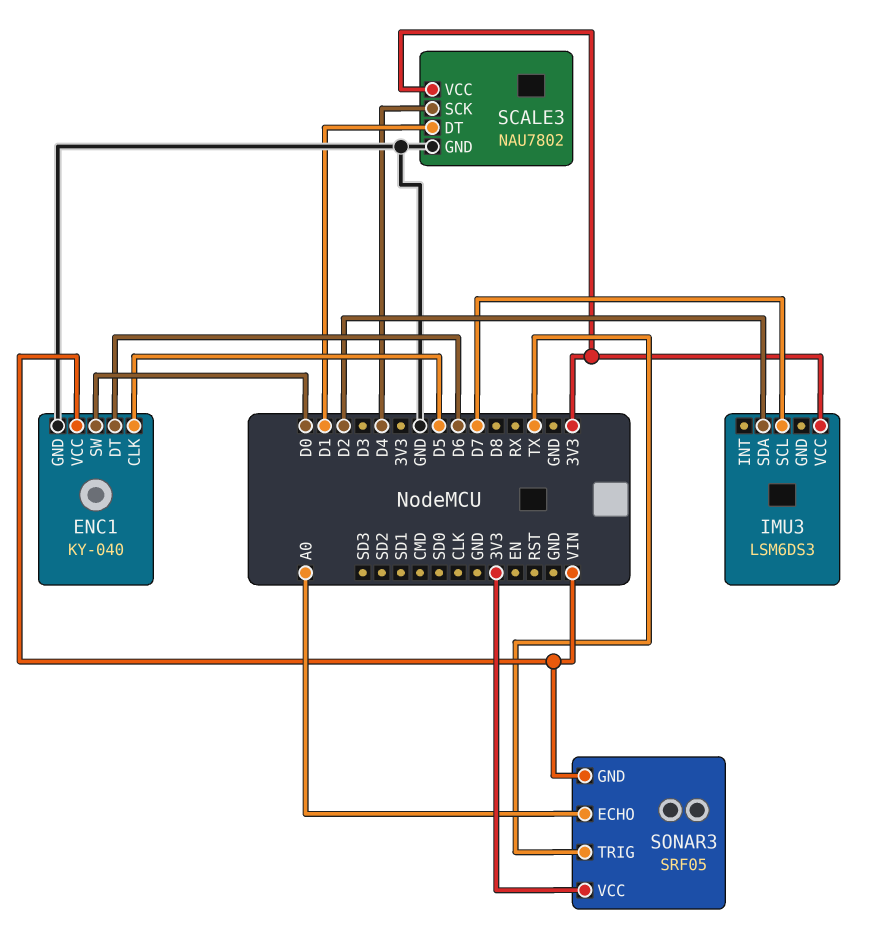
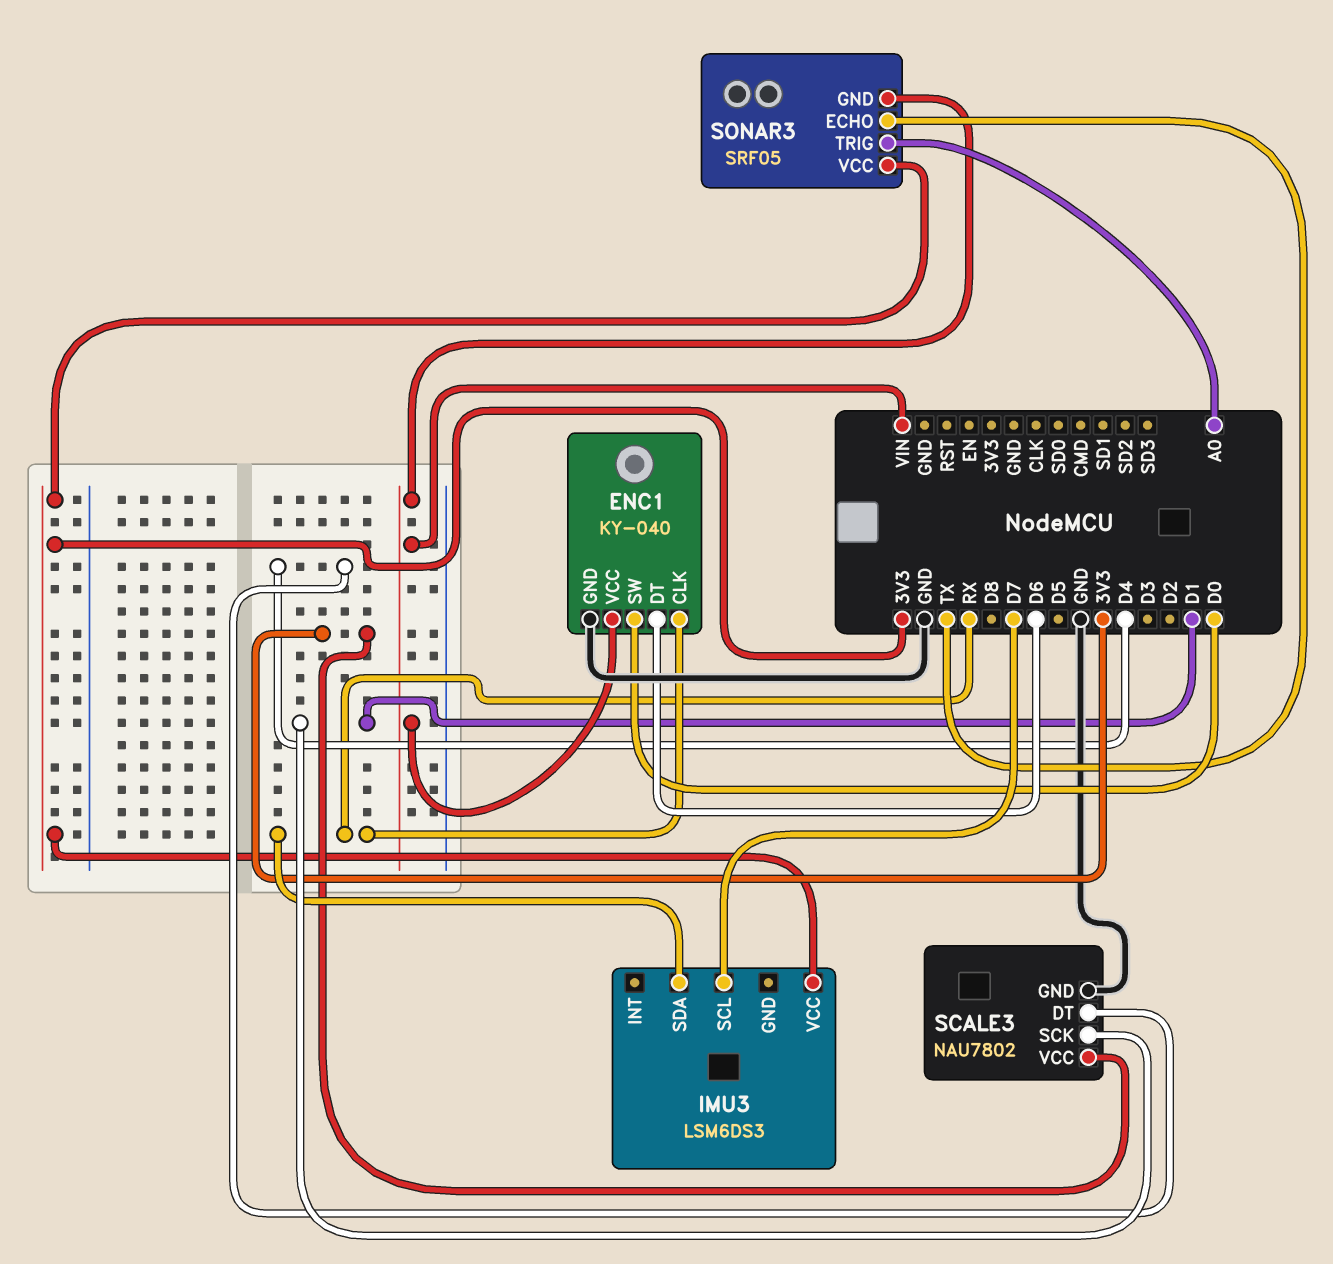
ENC1 pin CLK: D5 -> RX
IMU3 pin SDA: D2 -> RX
SCALE3 pin DT: D1 -> D4
SCALE3 pin SCK: D4 -> D1
SONAR3 pin ECHO: A0 -> TX
SONAR3 pin TRIG: TX -> A0

